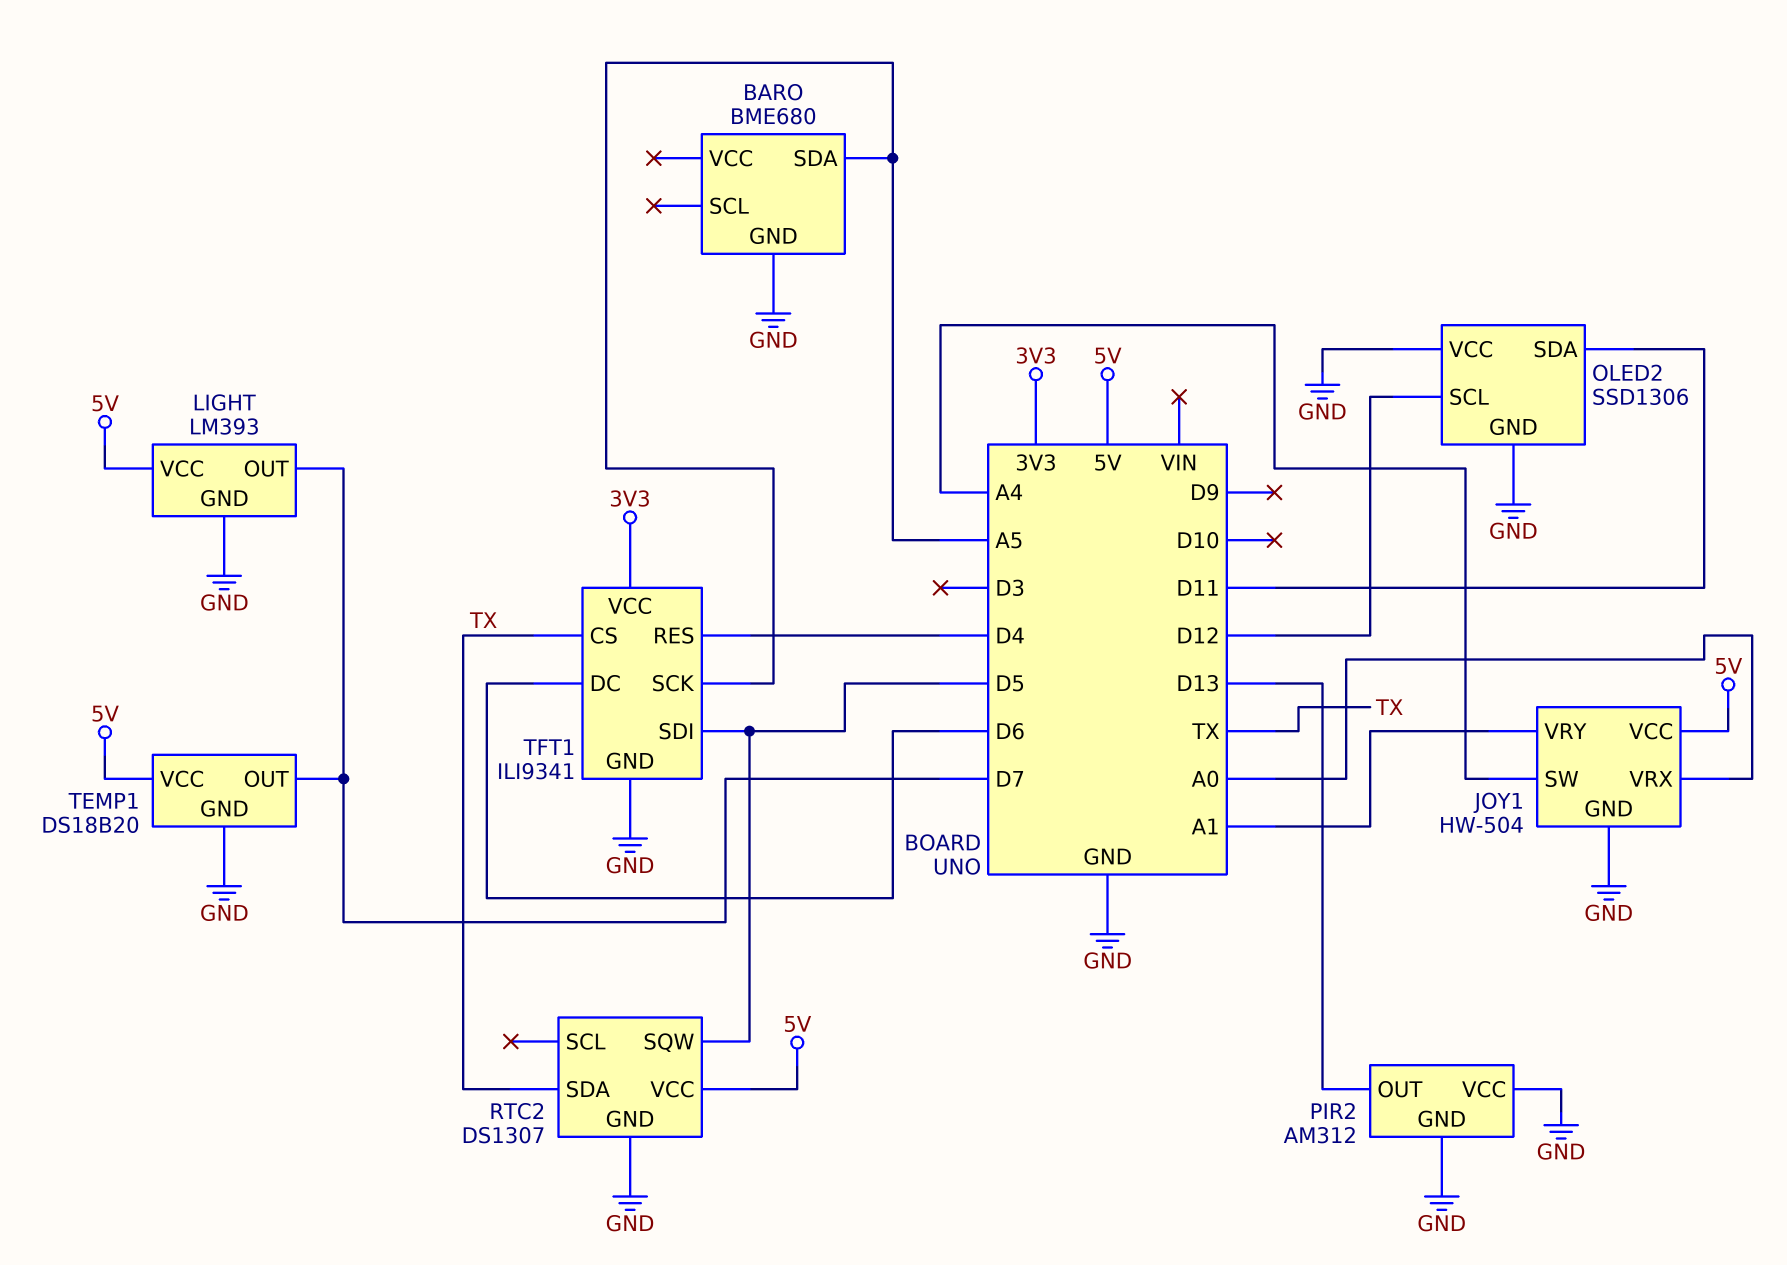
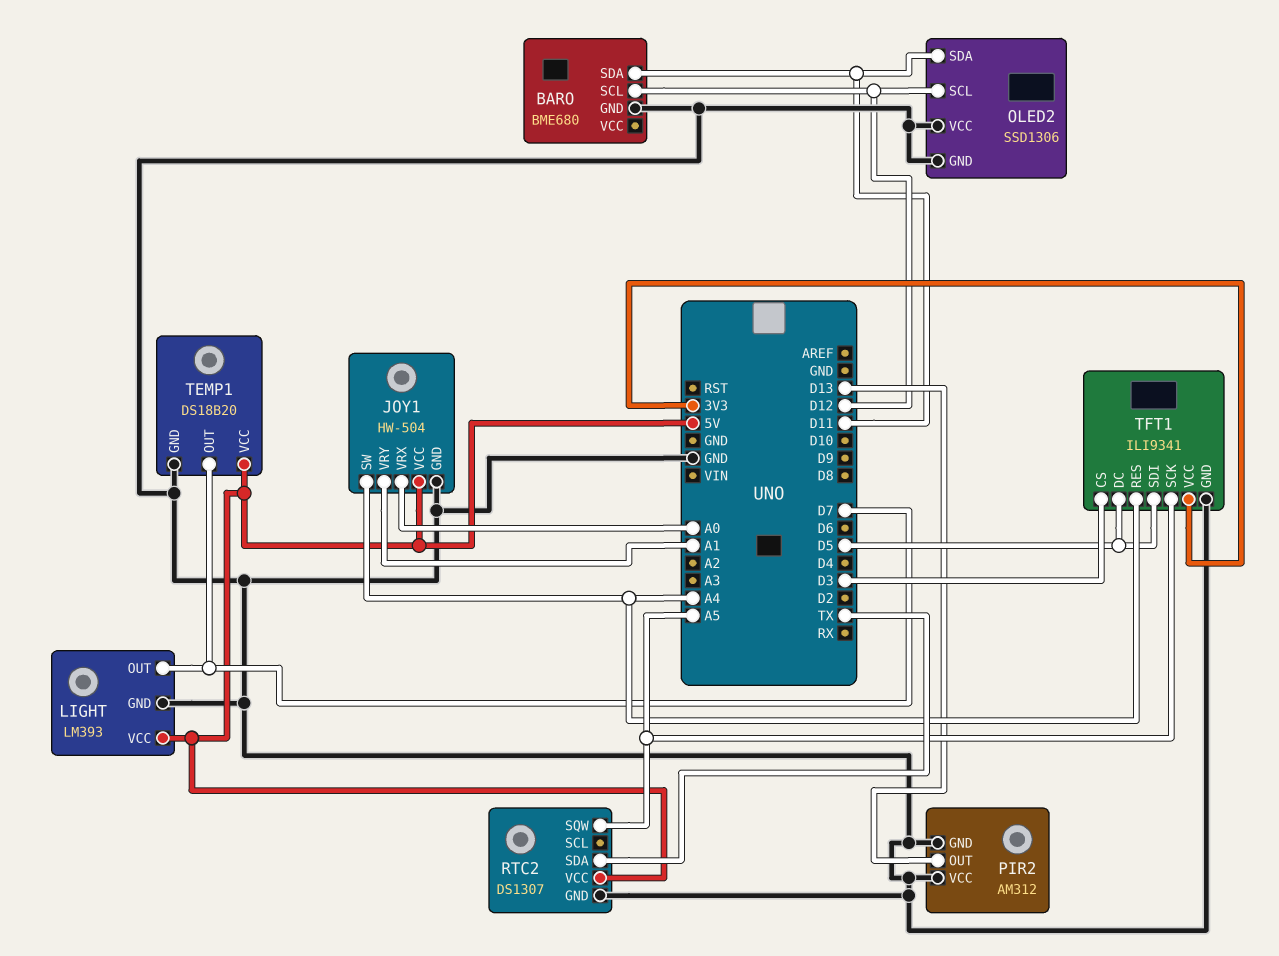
BARO pin SCL: none -> D12
BARO pin SDA: A5 -> D11
RTC2 pin SQW: D5 -> A5
TFT1 pin CS: TX -> D3
TFT1 pin DC: D6 -> D5
TFT1 pin RES: D4 -> A4

